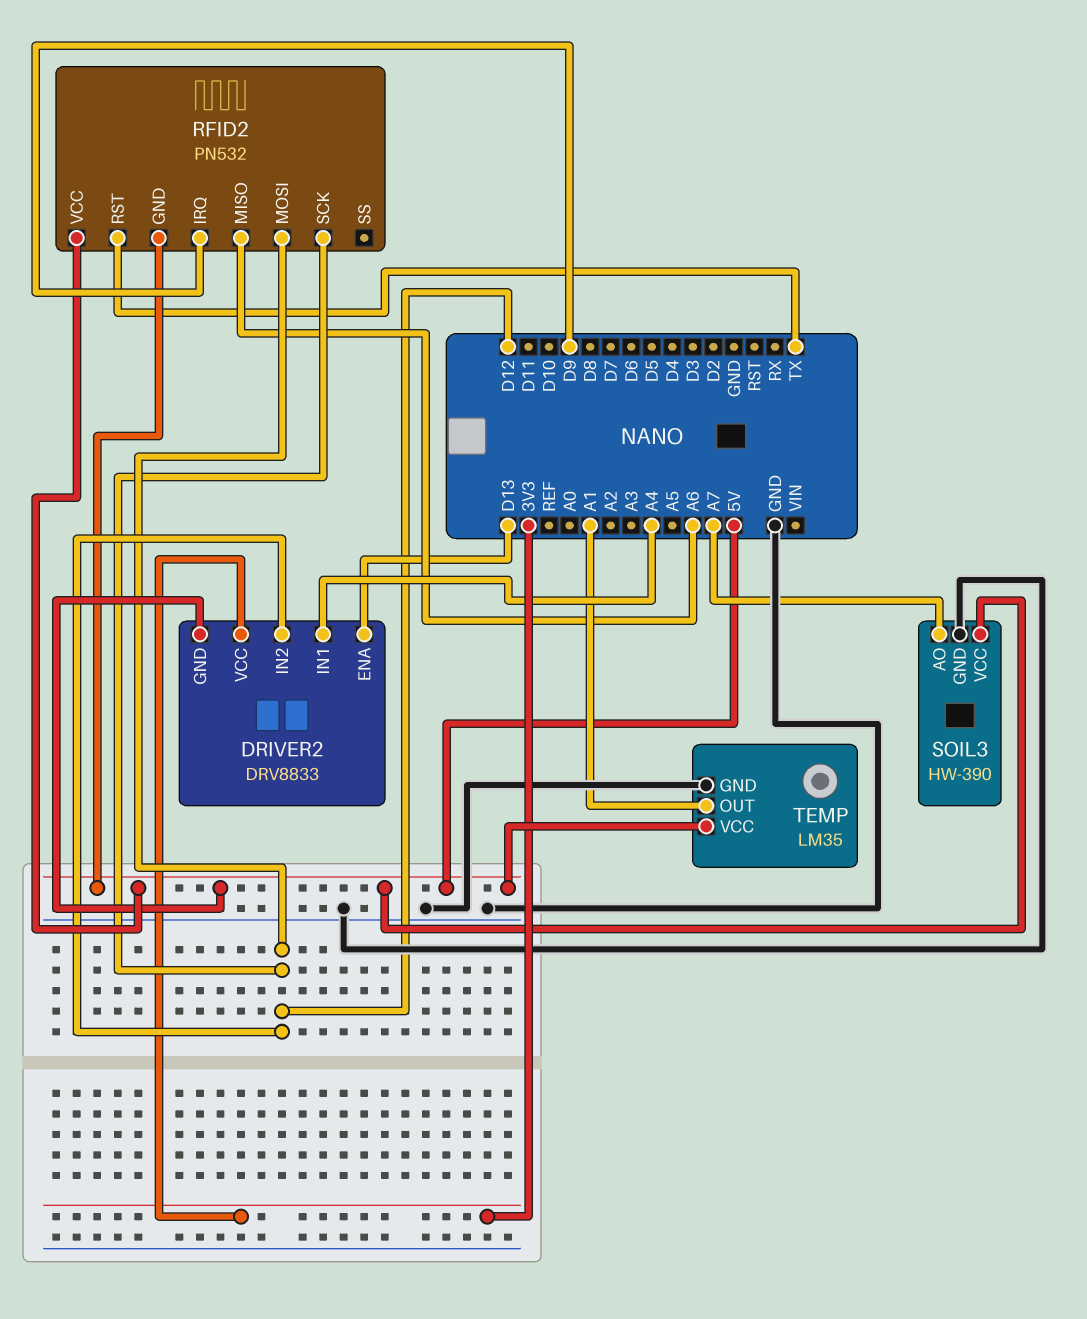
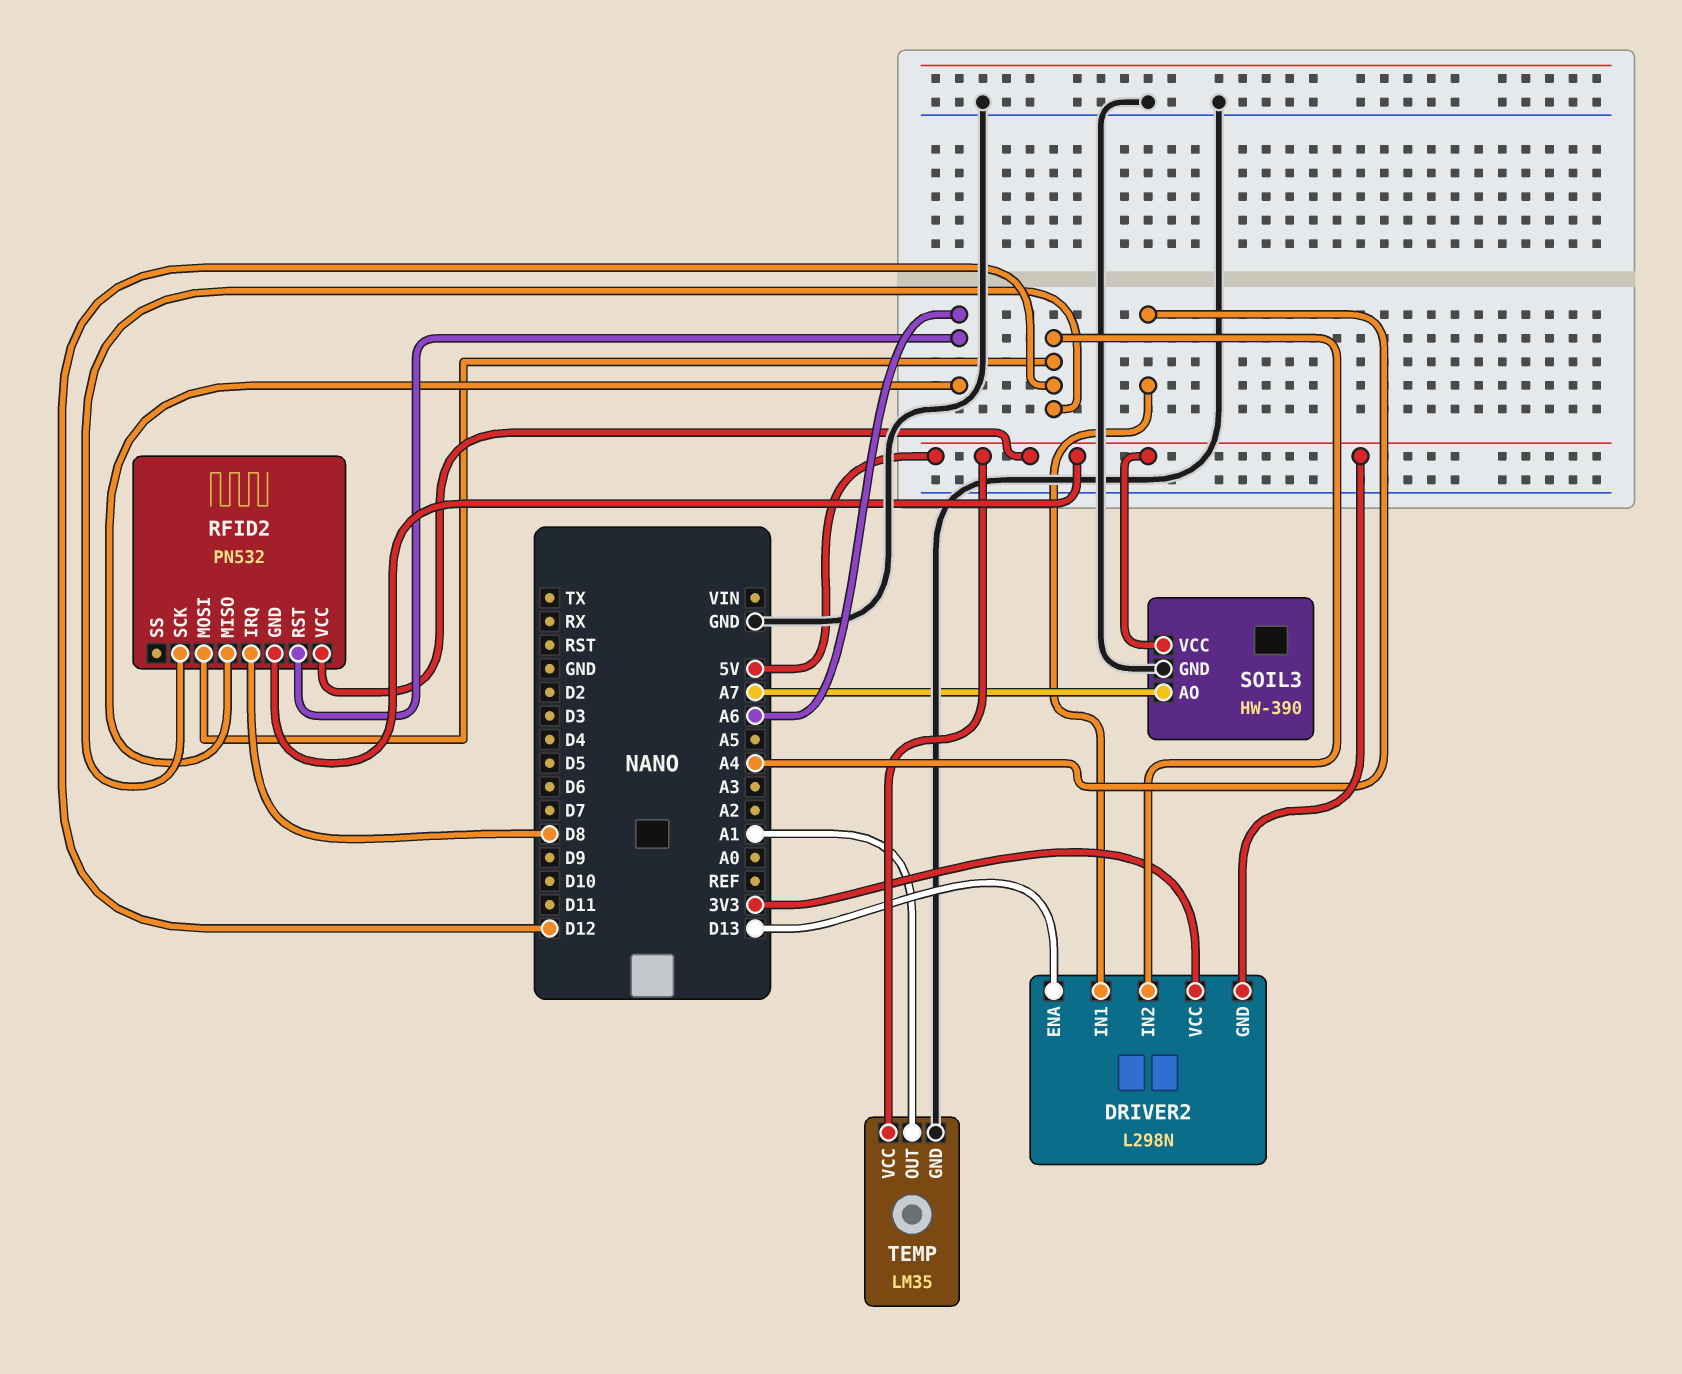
DRIVER2: DRV8833 -> L298N
RFID2 pin IRQ: D9 -> D8
RFID2 pin RST: TX -> A6

